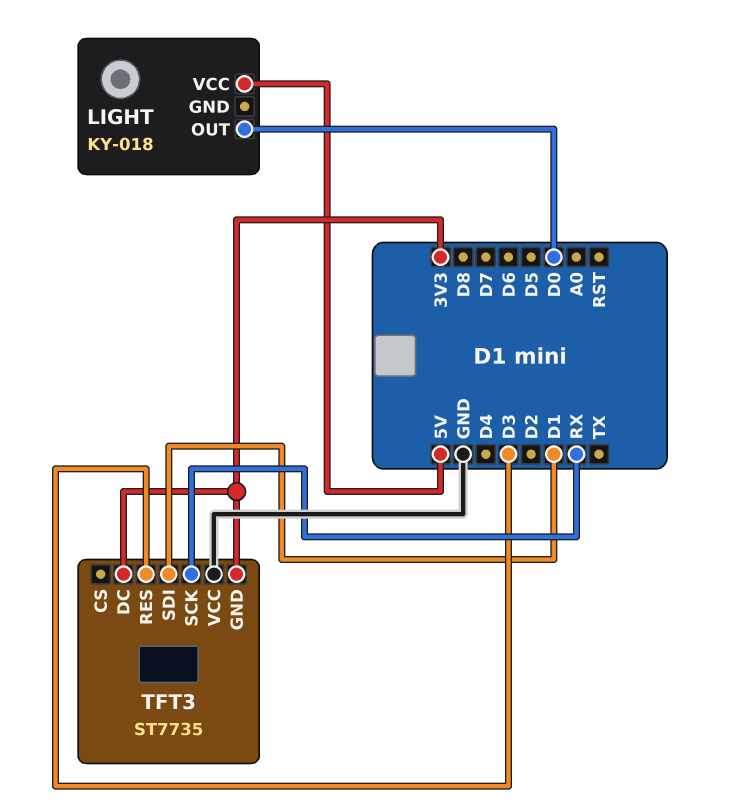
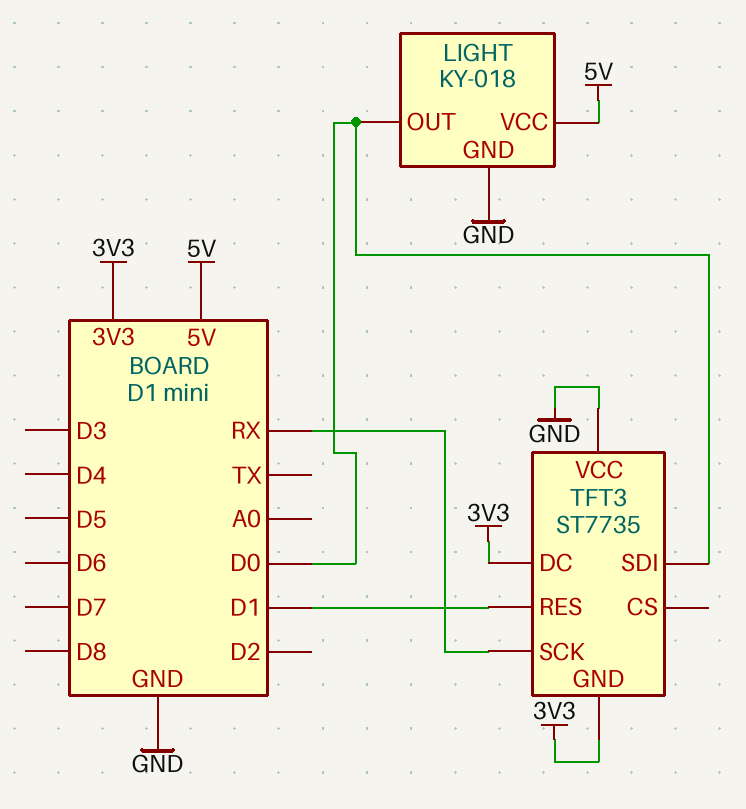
LIGHT pin GND: none -> GND
TFT3 pin RES: D3 -> D1
TFT3 pin SDI: D1 -> D0

